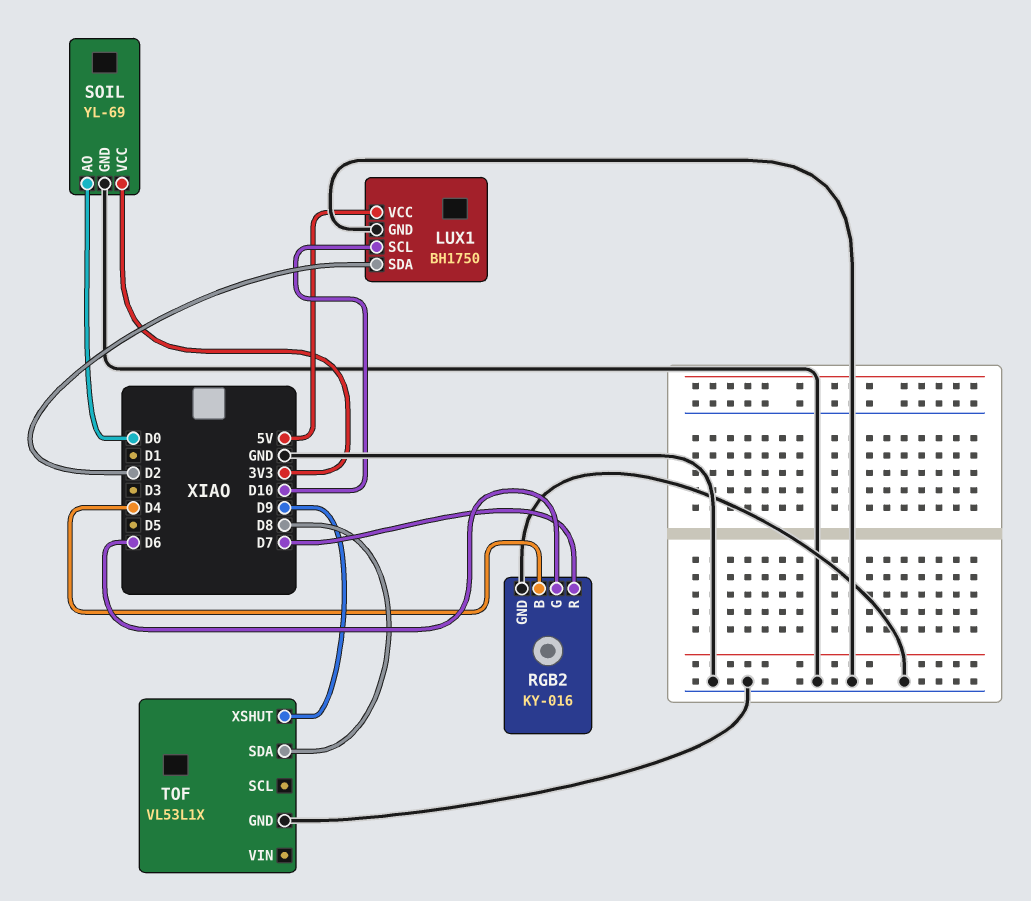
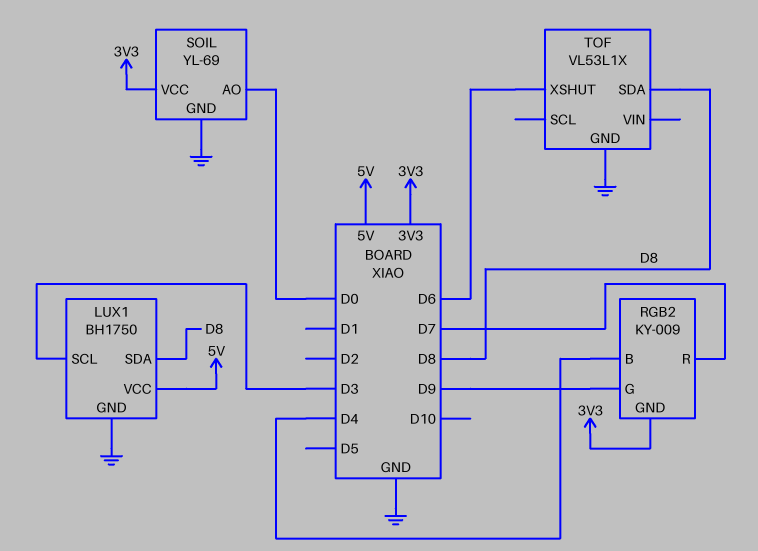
LUX1 pin SCL: D10 -> D3
LUX1 pin SDA: D2 -> D8
RGB2: KY-016 -> KY-009
RGB2 pin G: D6 -> D9
RGB2 pin GND: GND -> 3V3
TOF pin XSHUT: D9 -> D6

